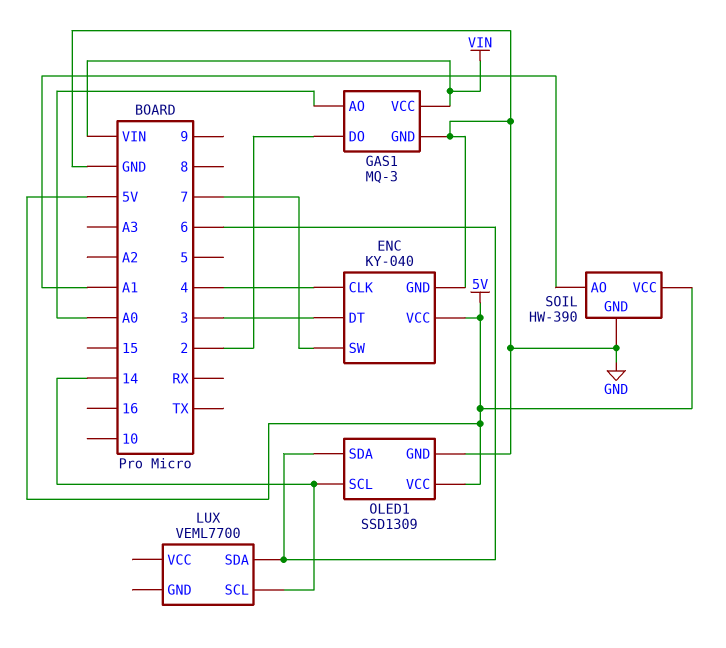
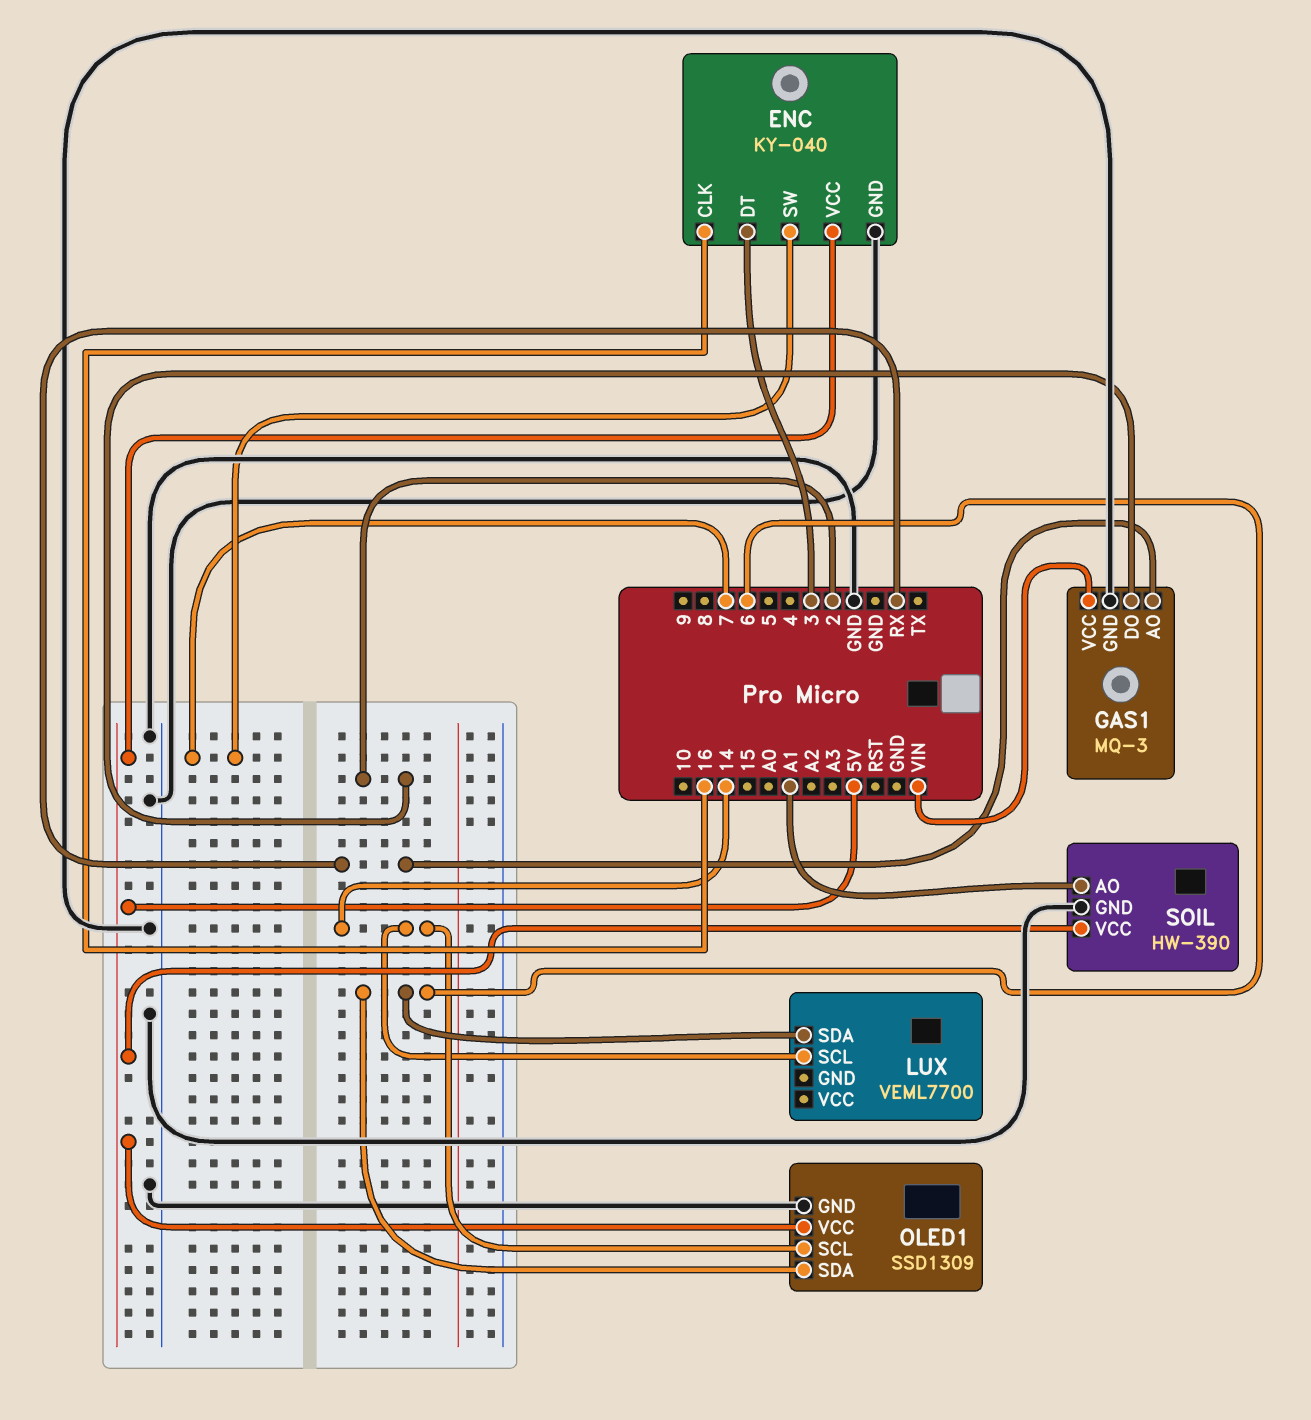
ENC pin CLK: 4 -> 16
GAS1 pin AO: A0 -> RX

